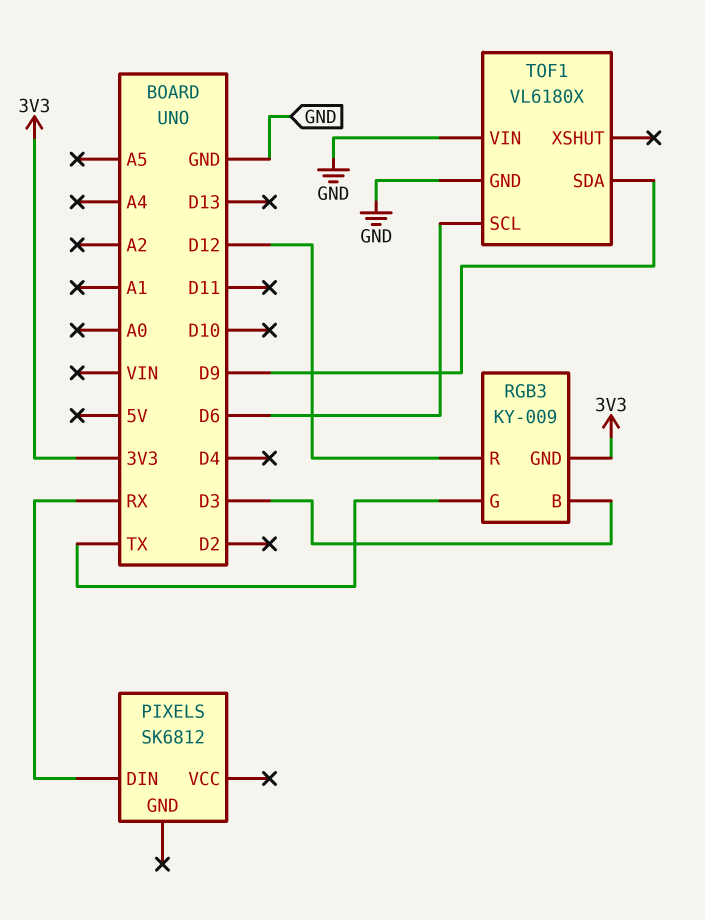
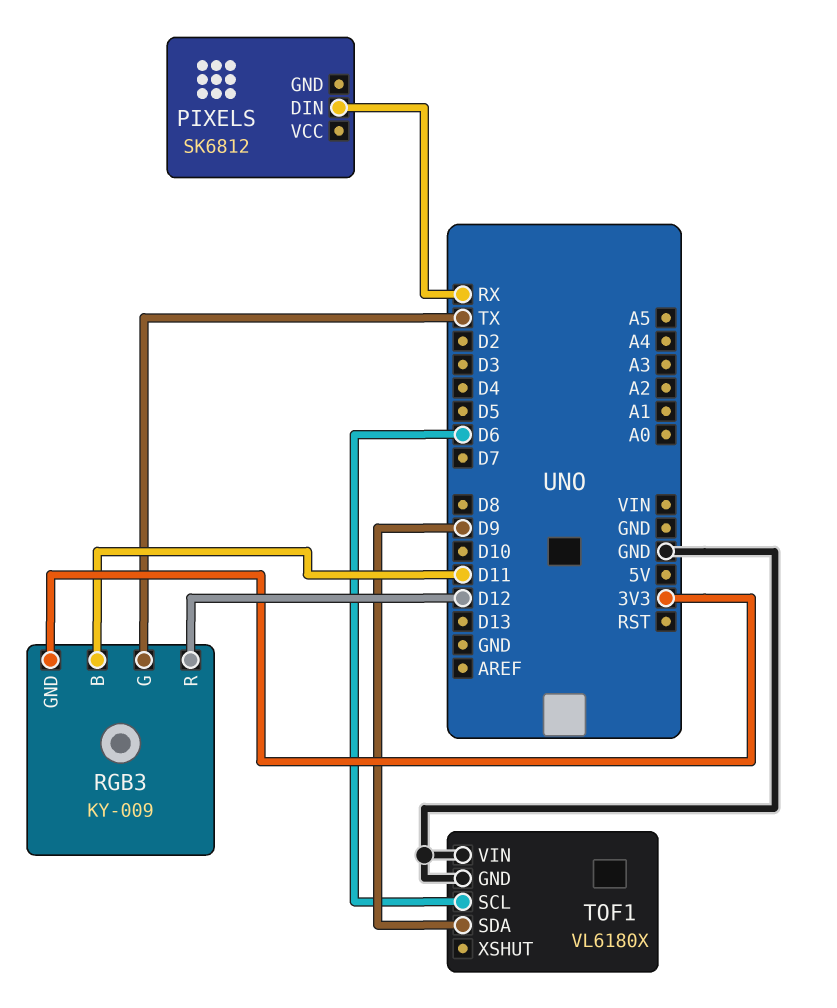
RGB3 pin B: D3 -> D11

